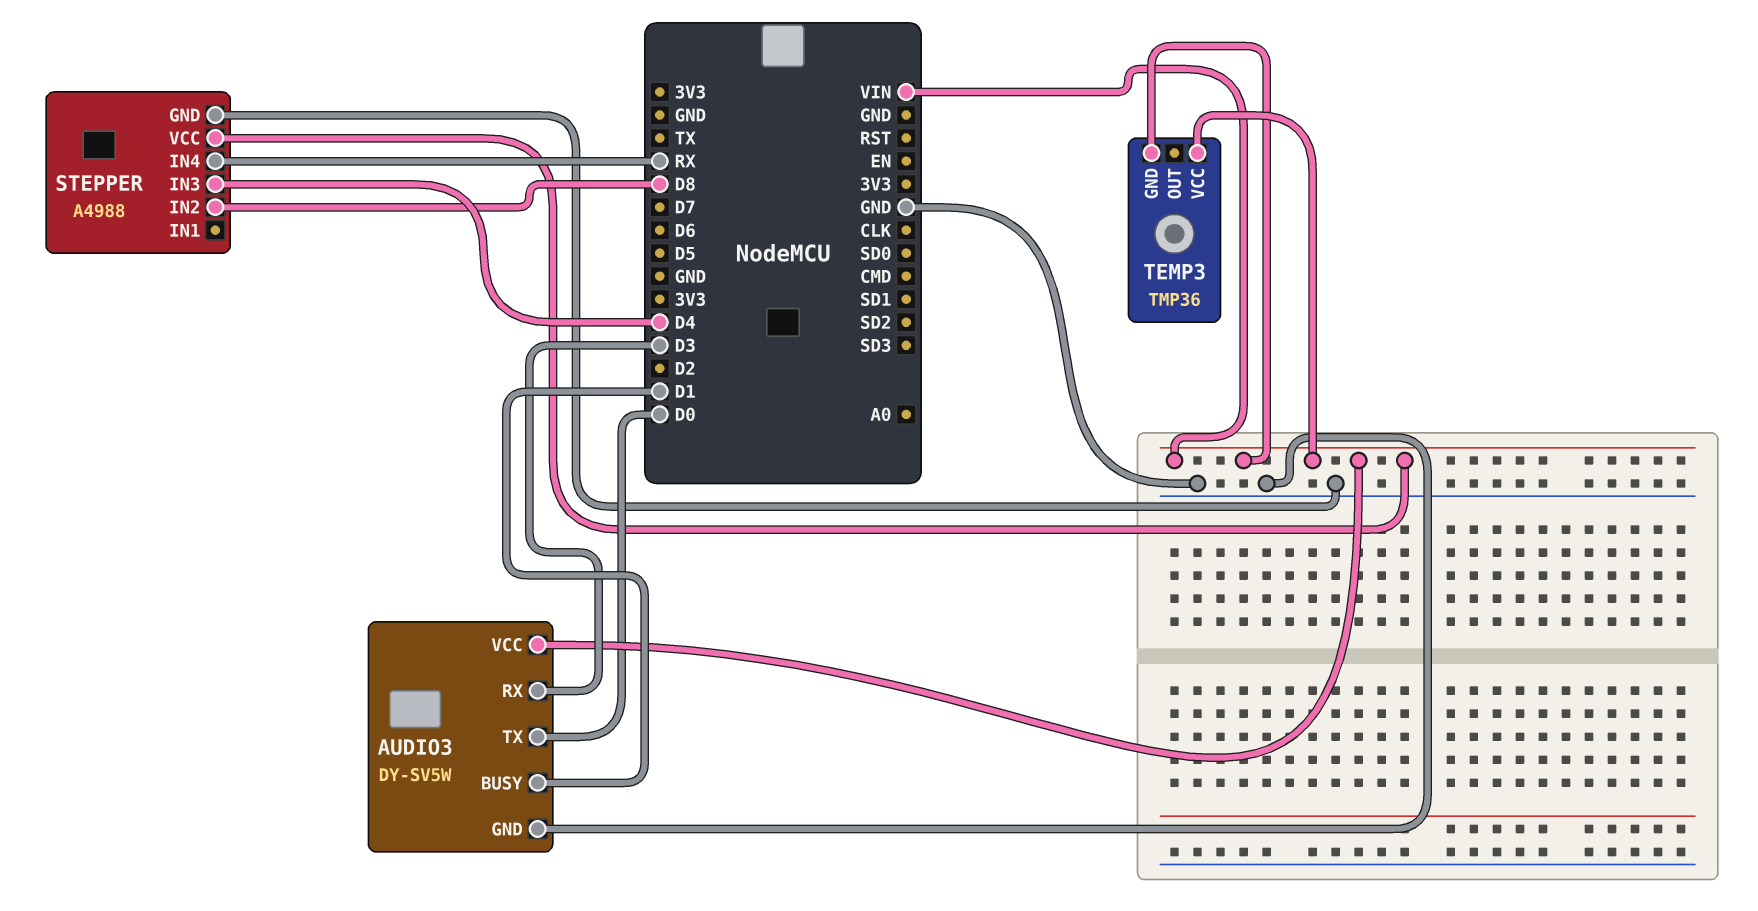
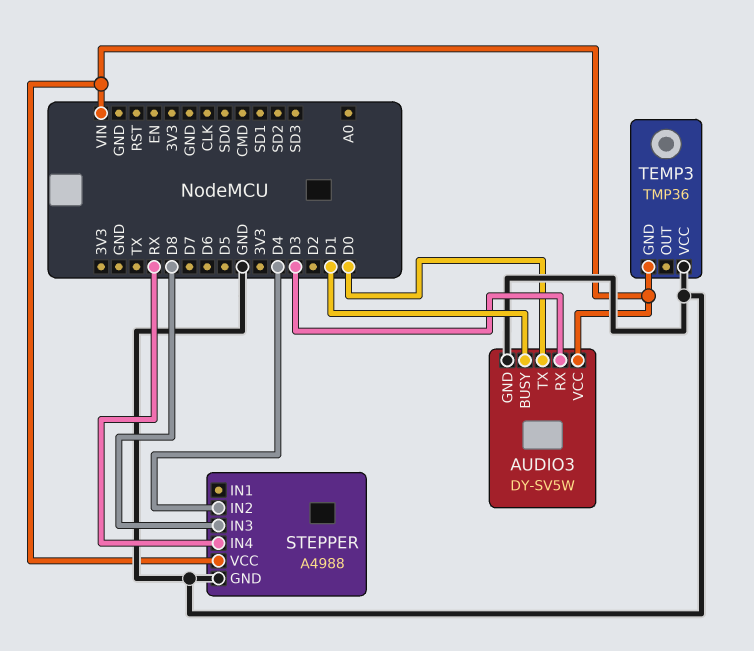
STEPPER pin IN2: D8 -> D4
STEPPER pin IN3: D4 -> D8
TEMP3 pin VCC: VIN -> GND

